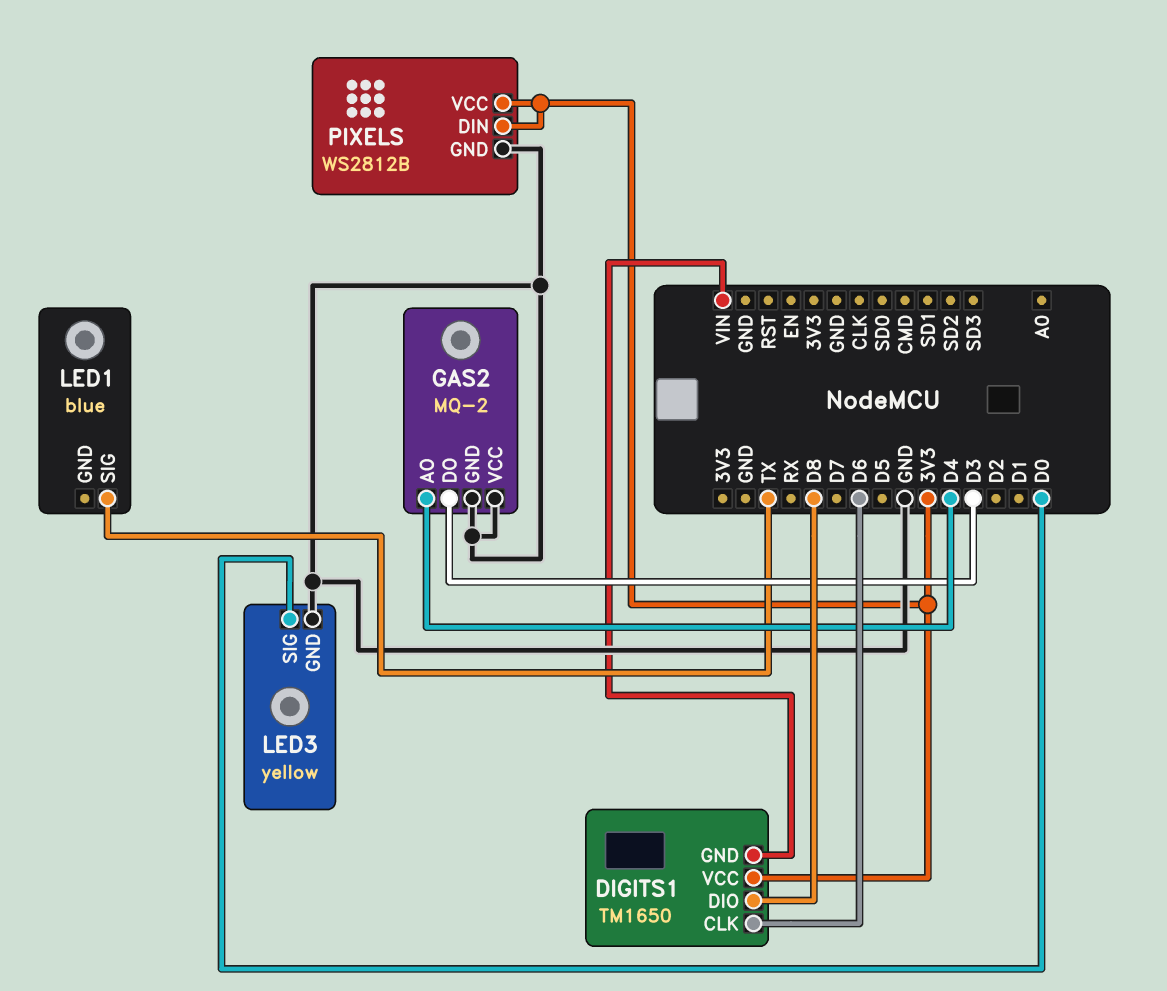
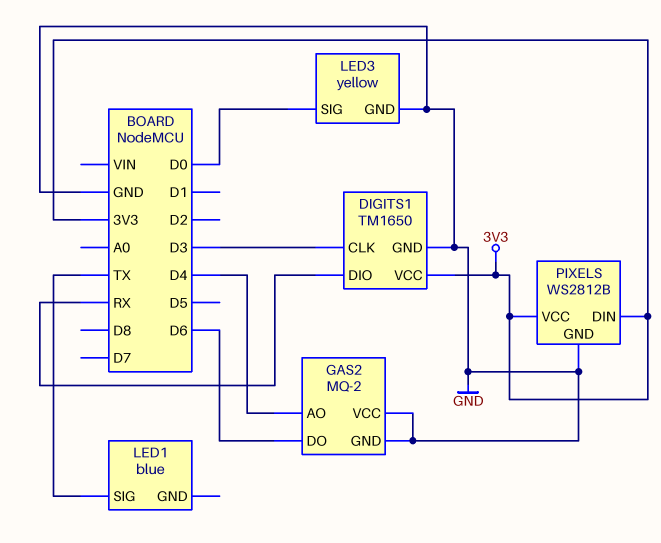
DIGITS1 pin CLK: D6 -> D3
DIGITS1 pin DIO: D8 -> RX
DIGITS1 pin GND: VIN -> GND
GAS2 pin DO: D3 -> D6

